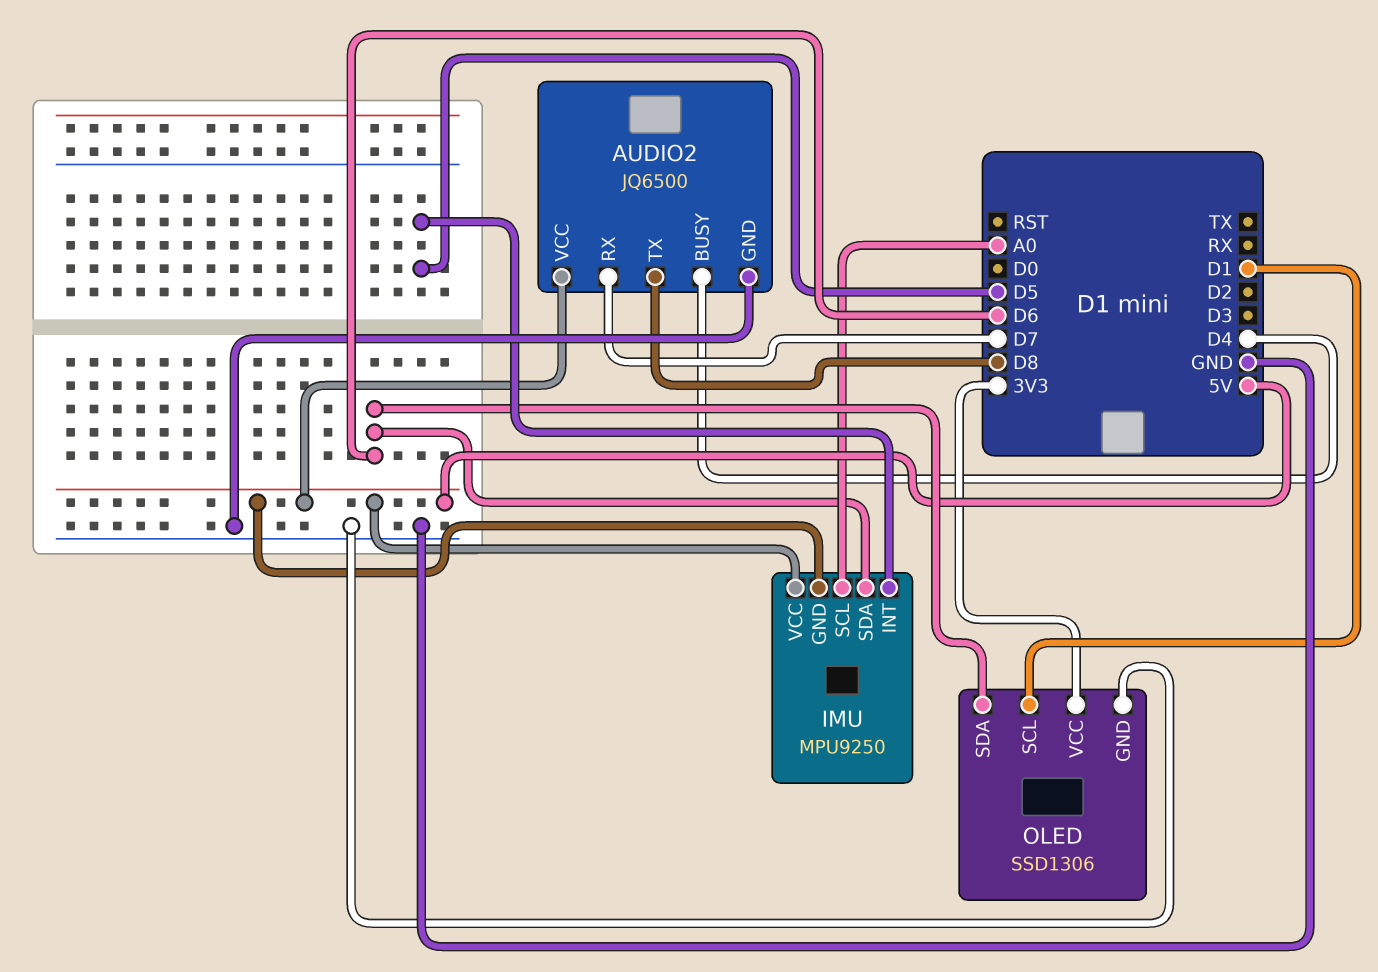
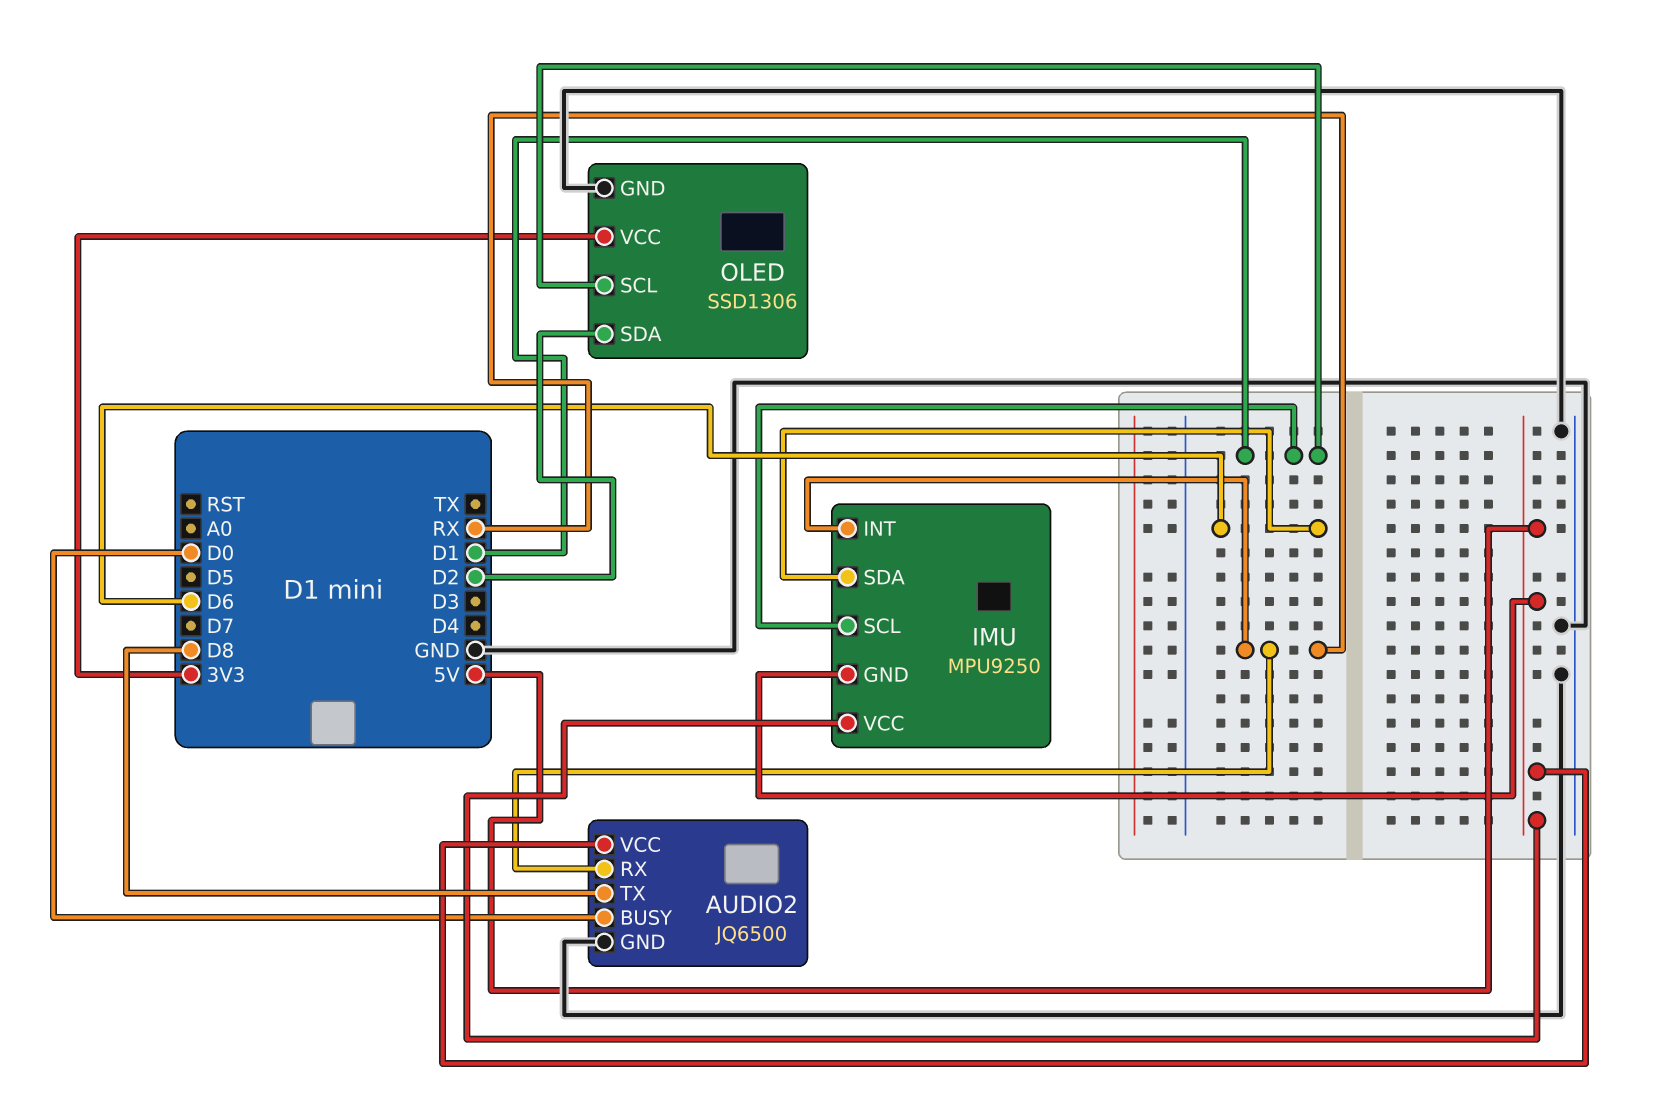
AUDIO2 pin BUSY: D4 -> D0
AUDIO2 pin RX: D7 -> RX
IMU pin INT: D5 -> RX
IMU pin SCL: A0 -> D1
OLED pin SDA: D6 -> D2

